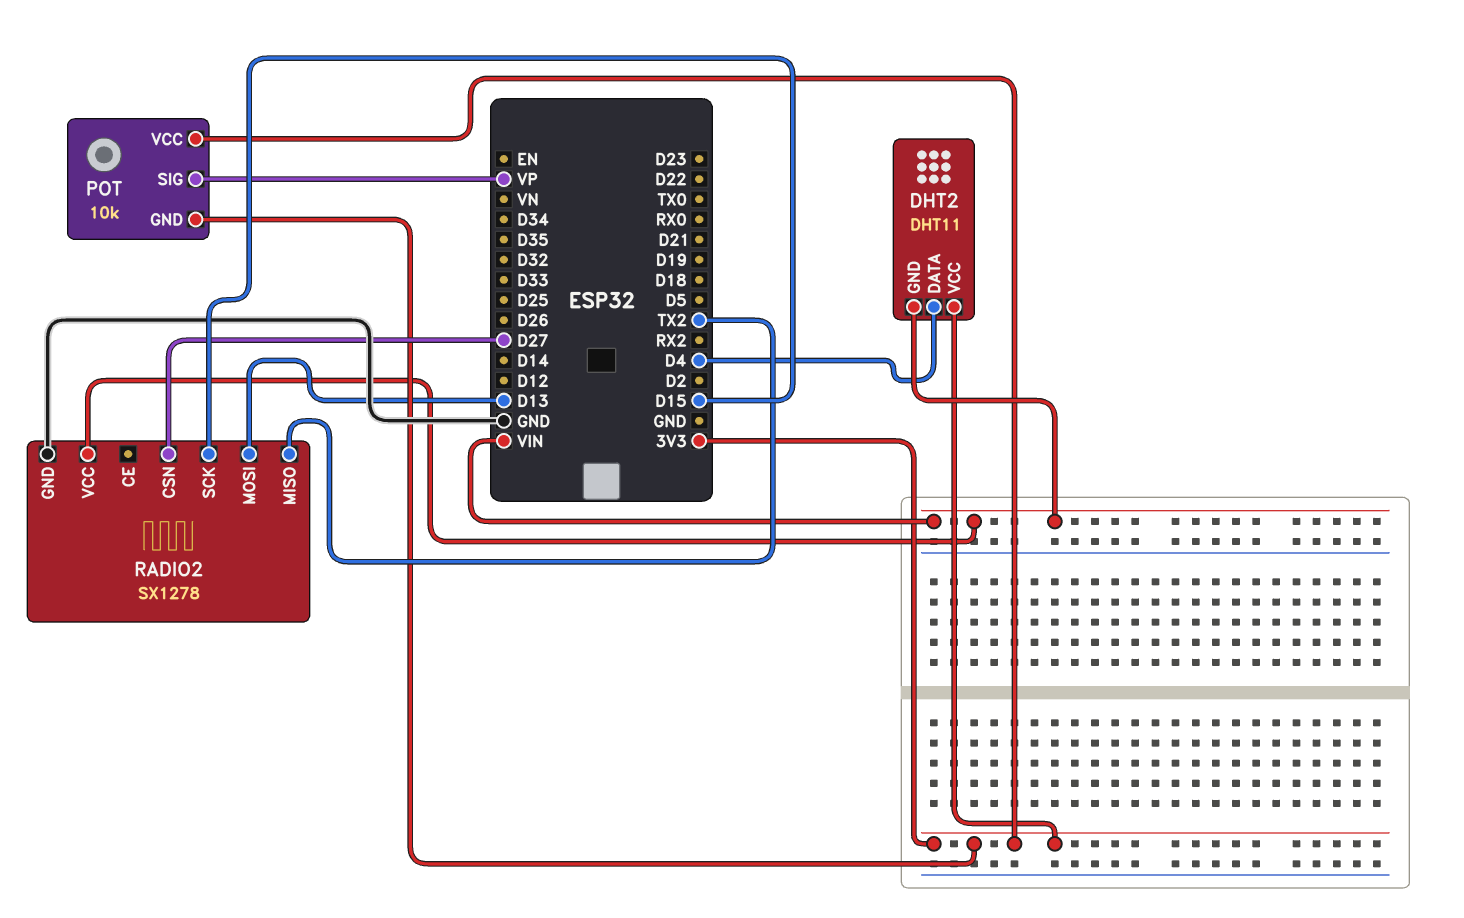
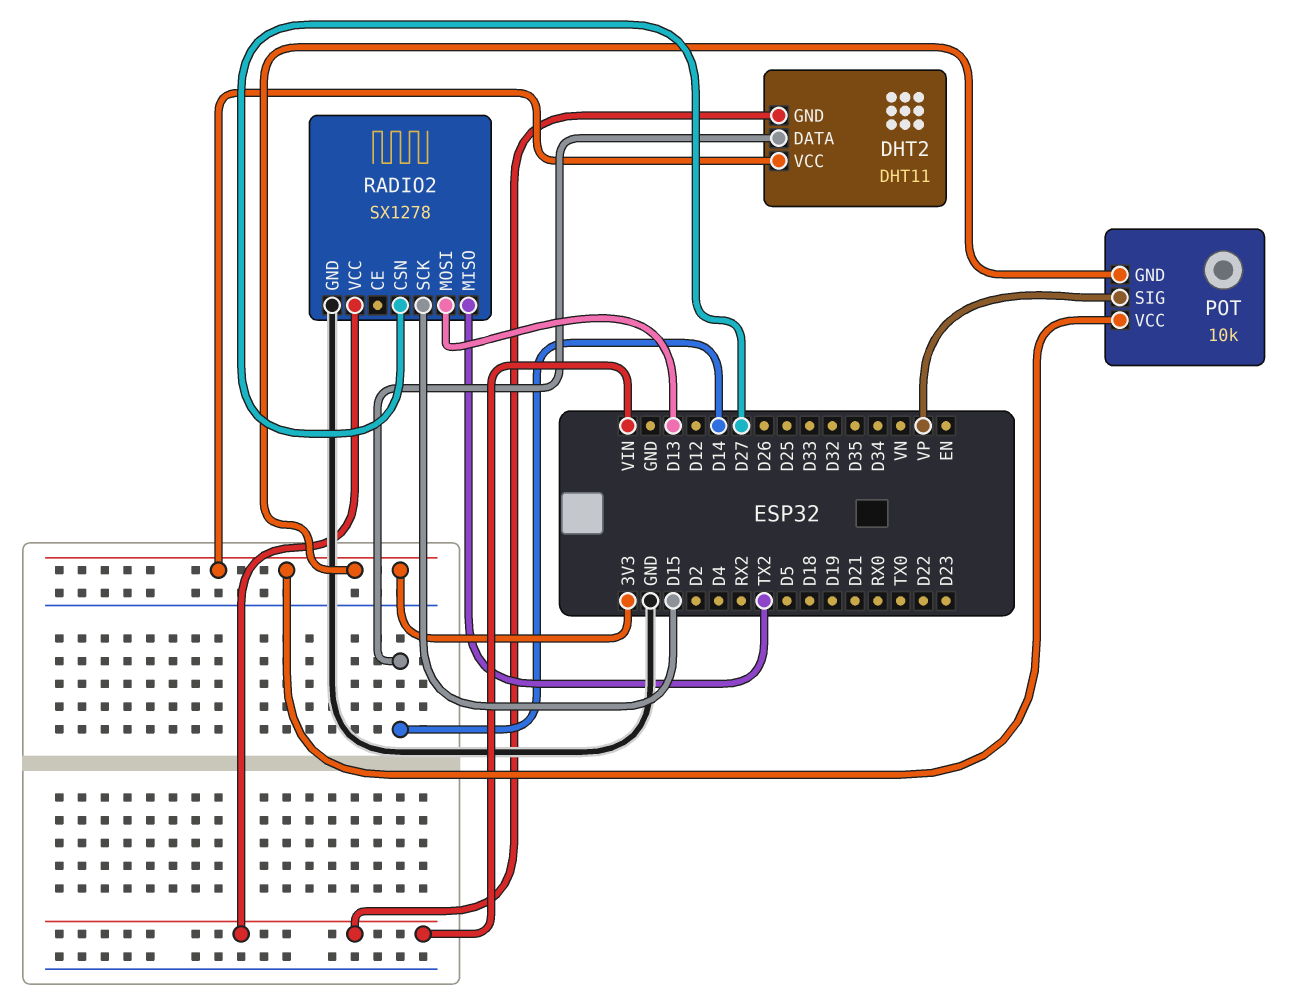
DHT2 pin DATA: D4 -> D14

